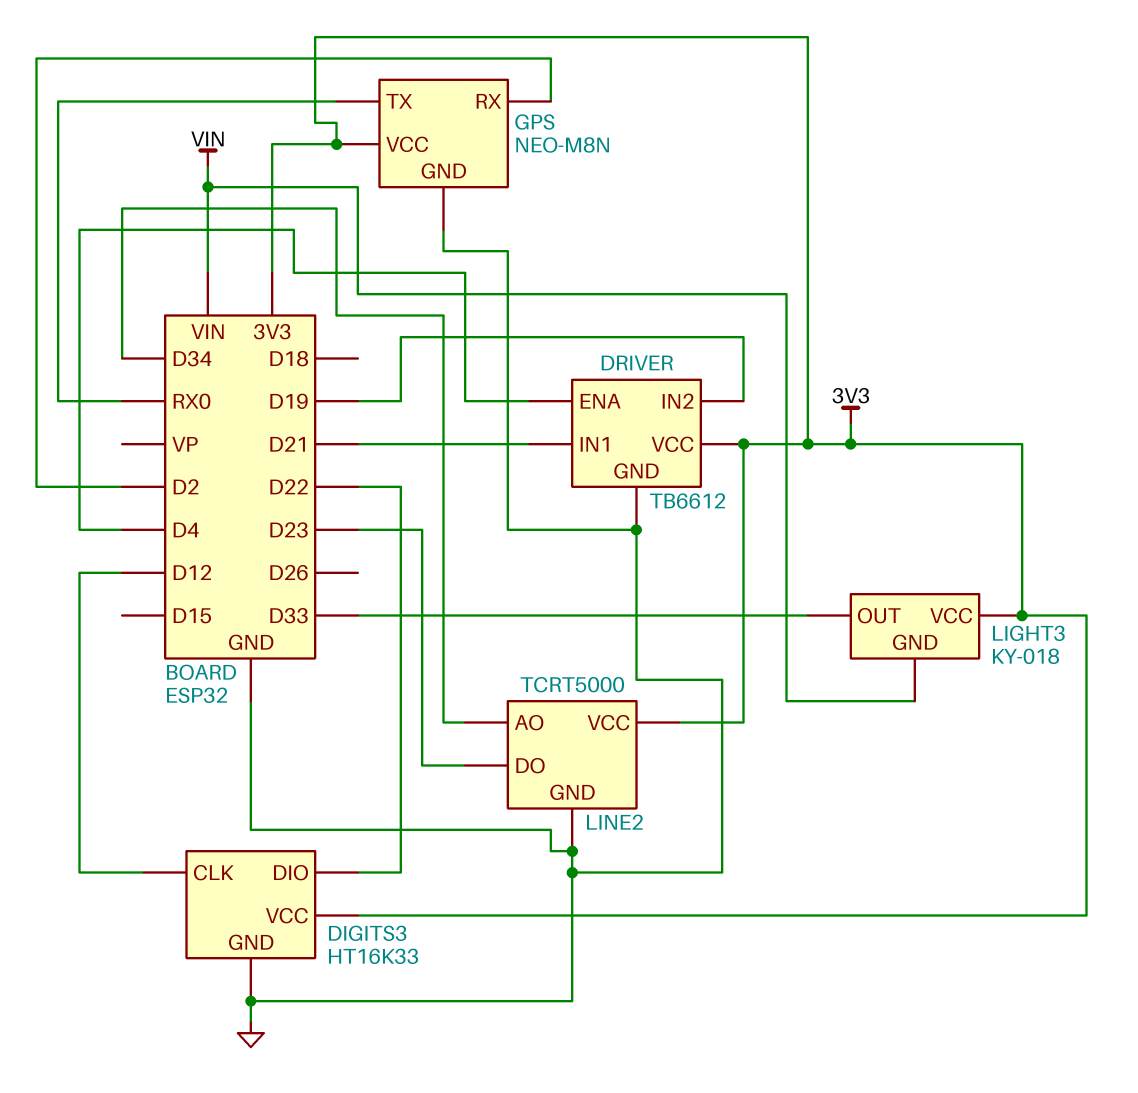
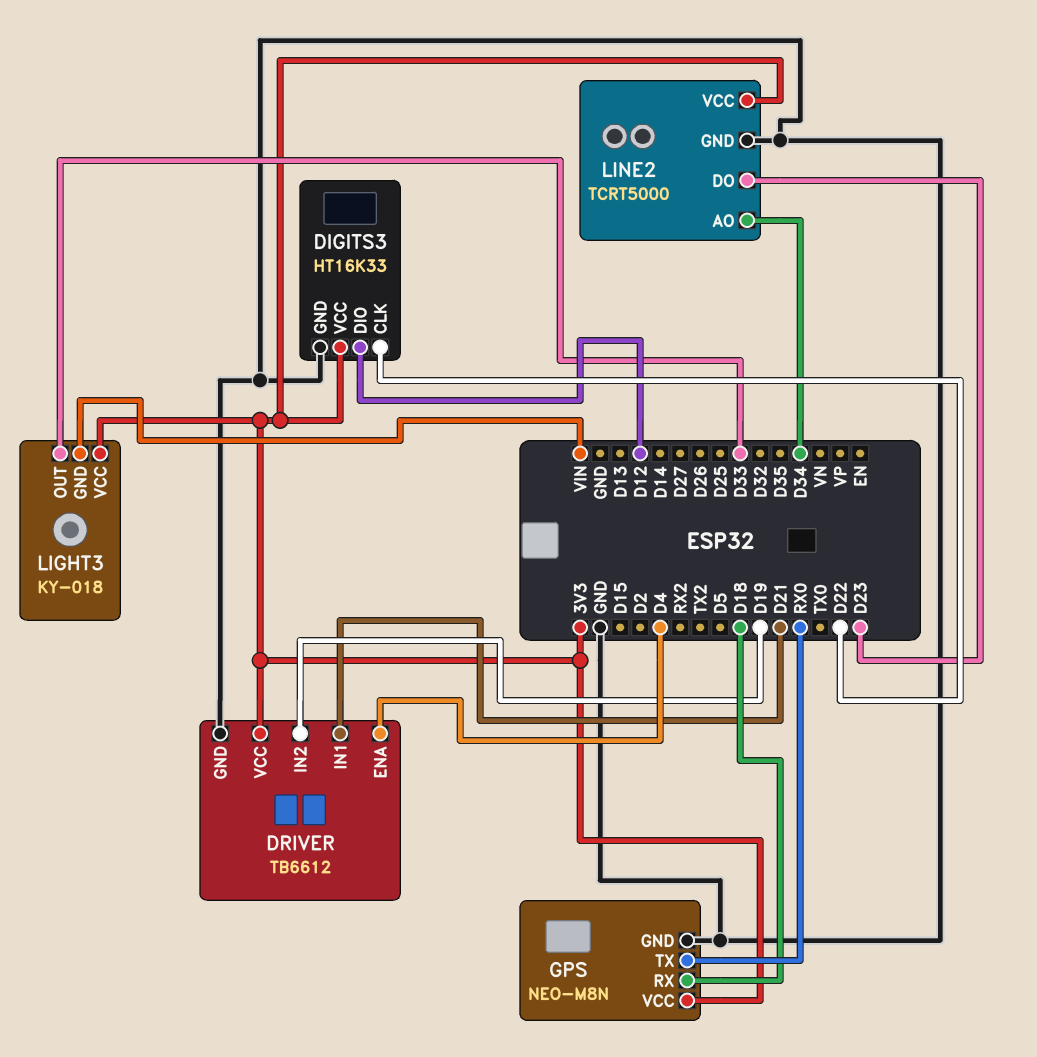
DIGITS3 pin CLK: D12 -> D22
DIGITS3 pin DIO: D22 -> D12
GPS pin RX: D2 -> D18

